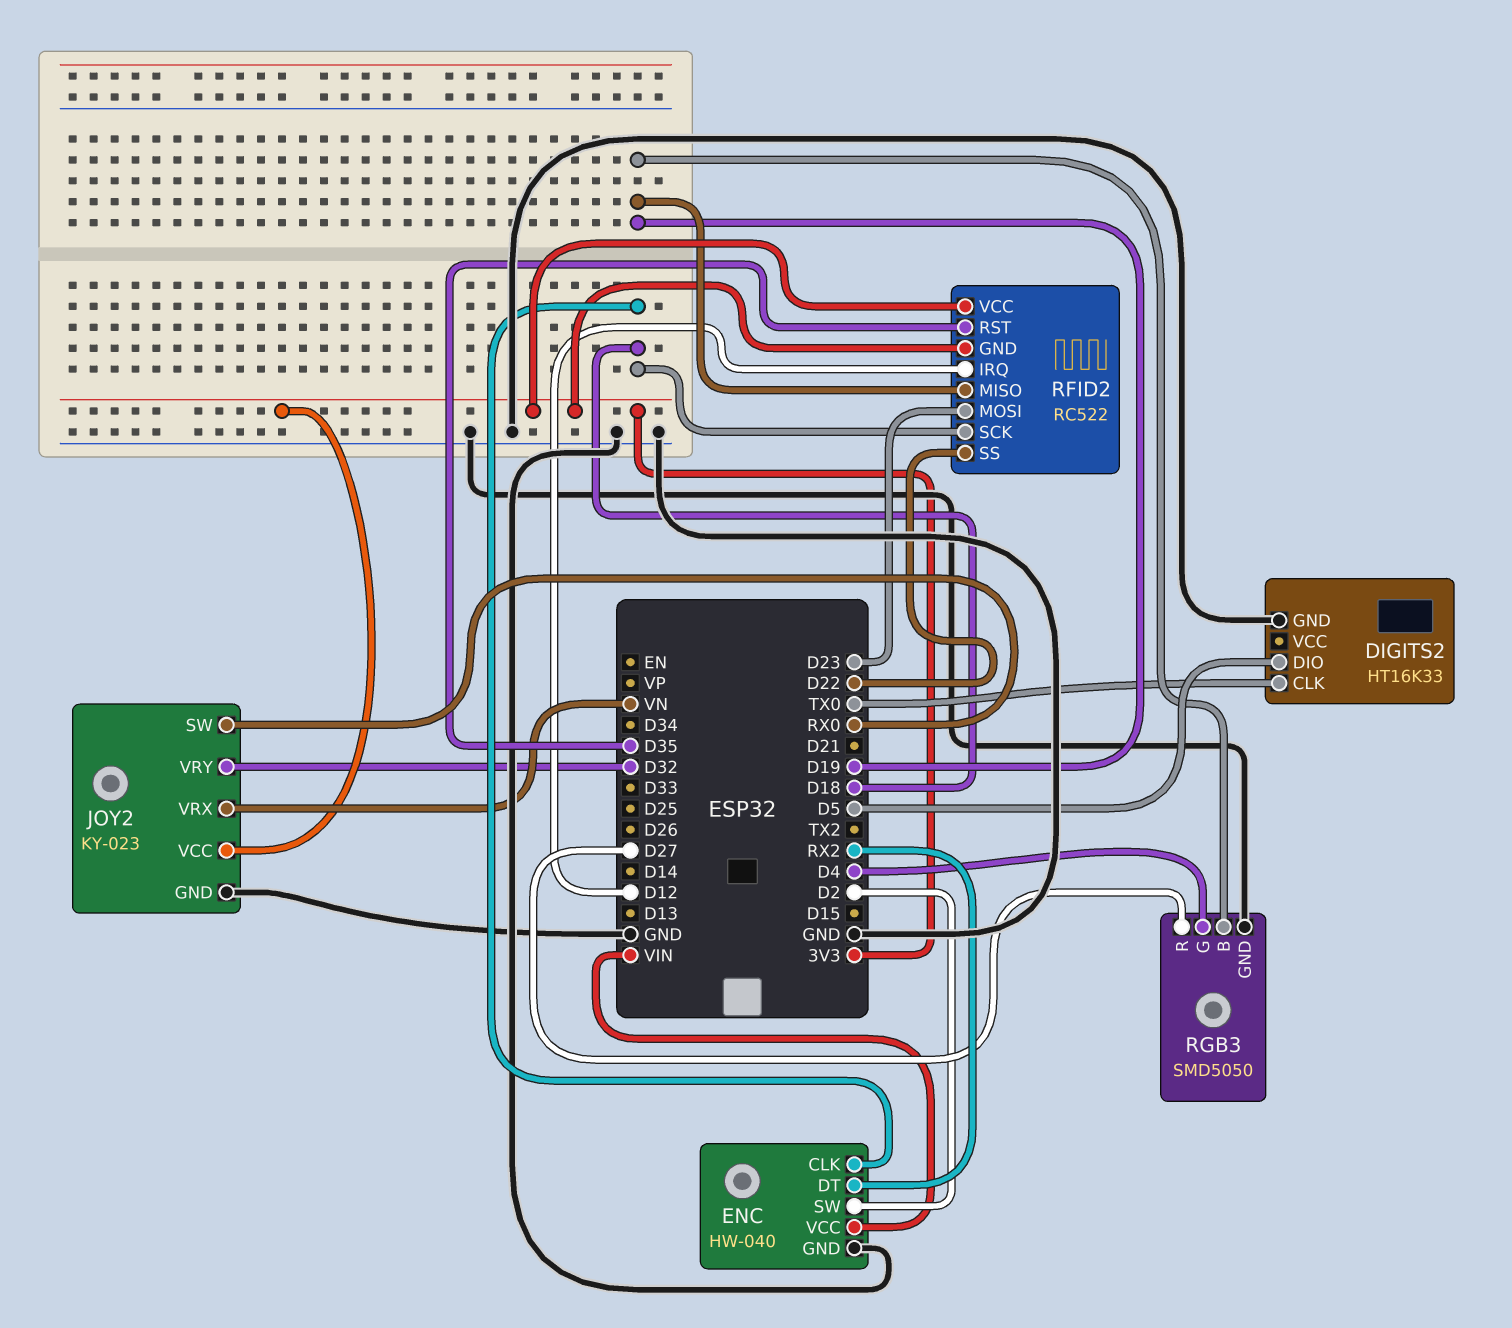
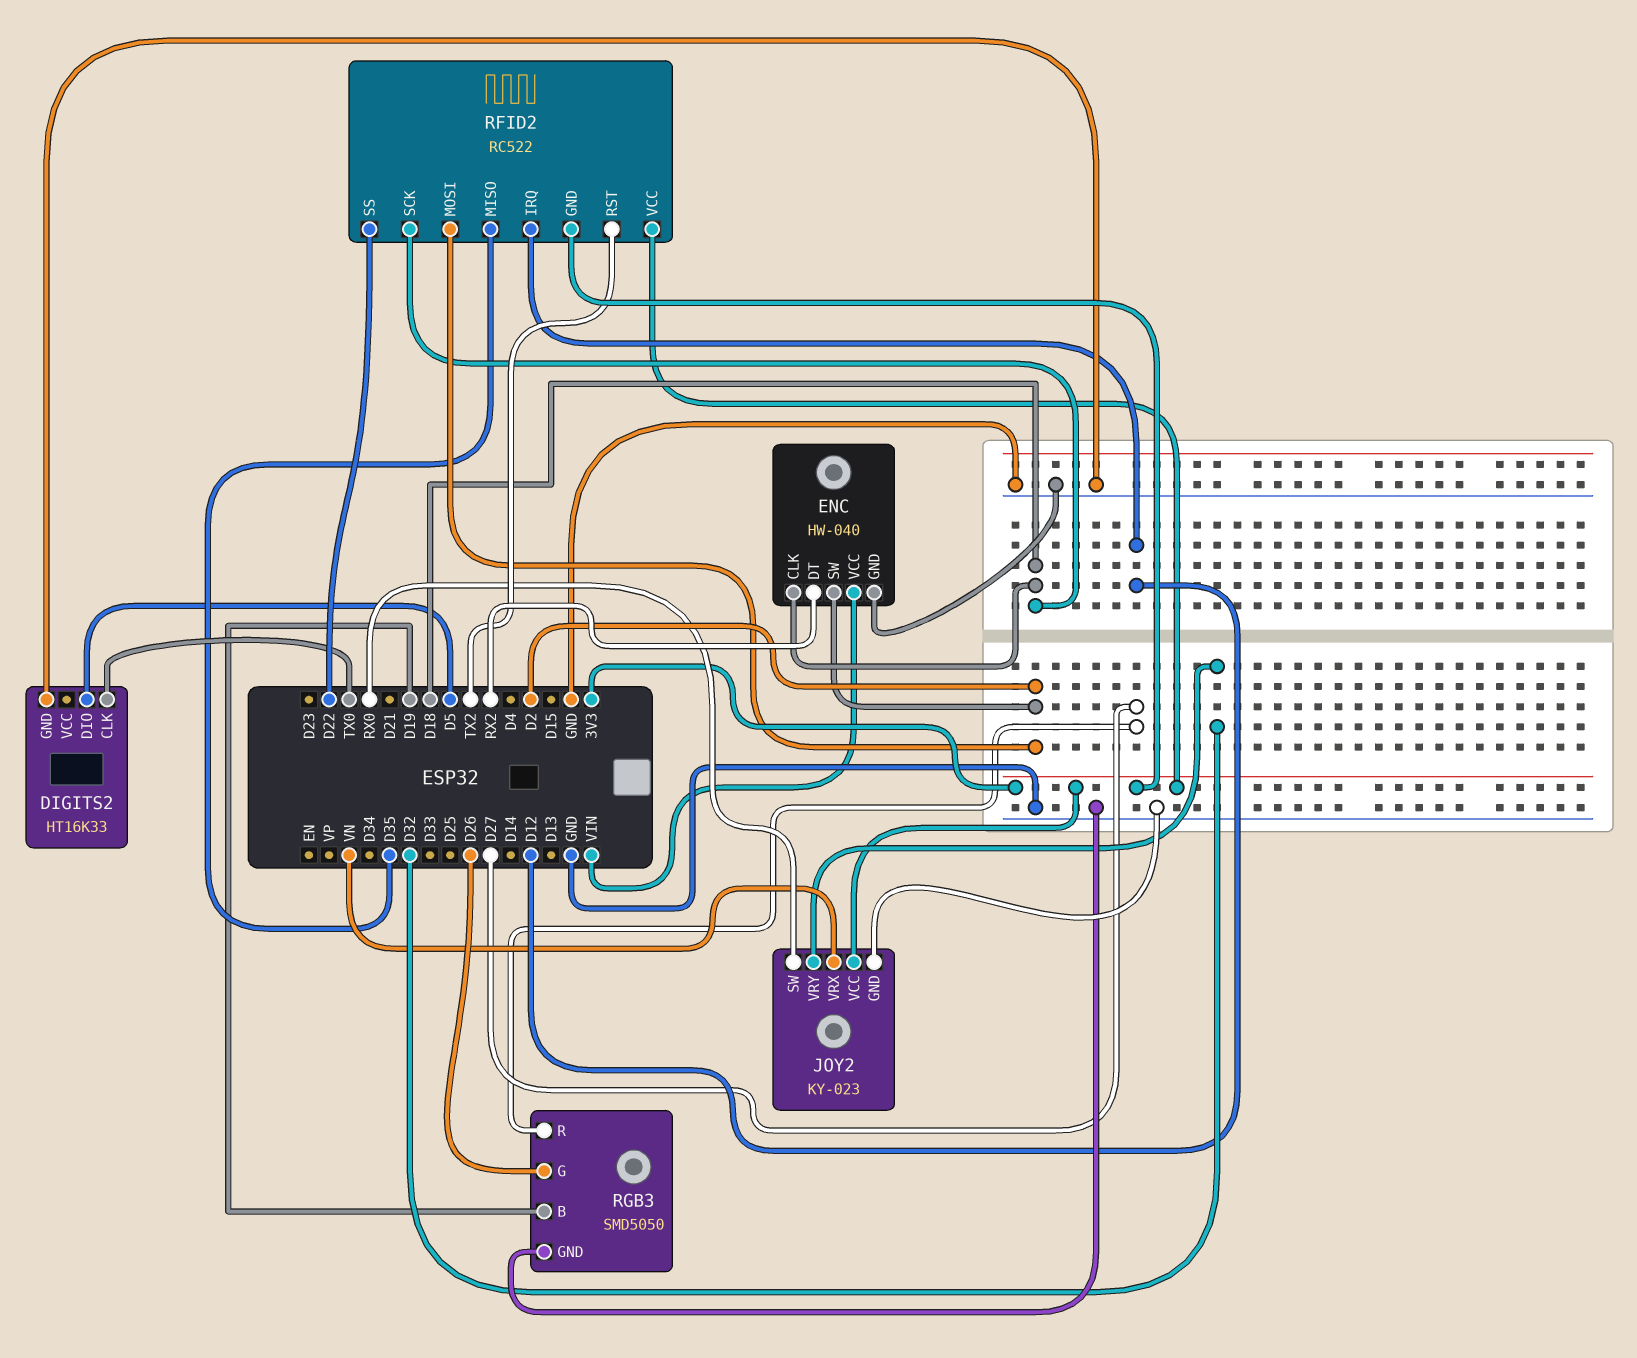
RFID2 pin MISO: D19 -> D35
RFID2 pin MOSI: D23 -> D2
RFID2 pin RST: D35 -> TX2
RGB3 pin G: D4 -> D26

